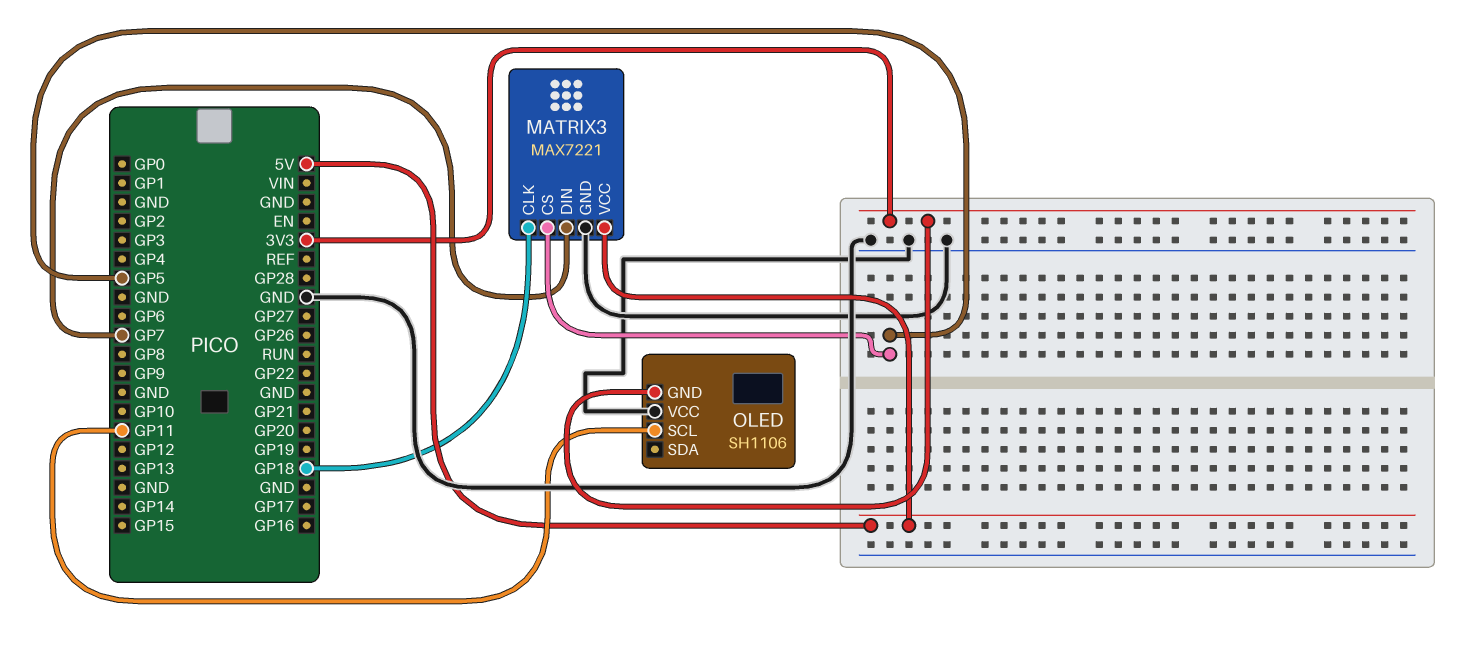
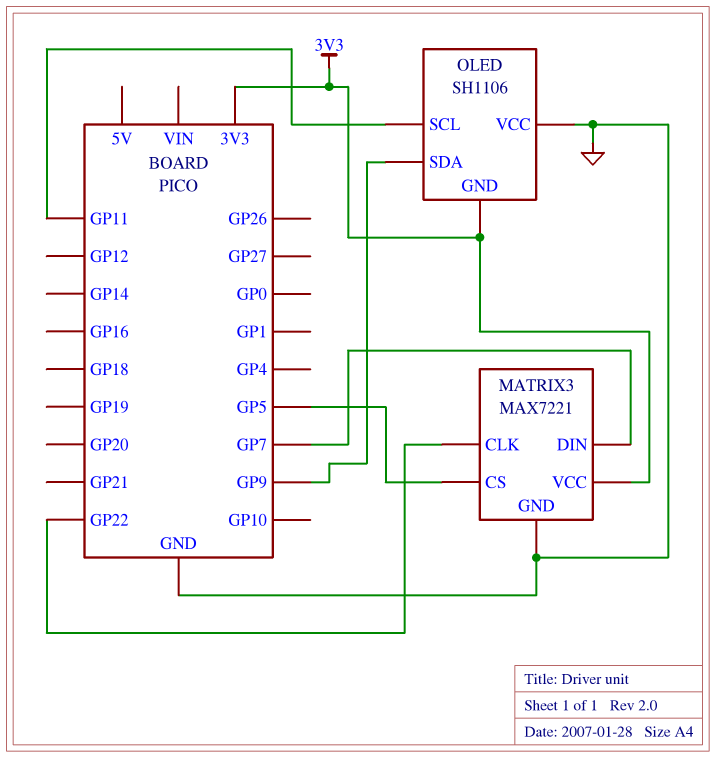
MATRIX3 pin CLK: GP18 -> GP22
MATRIX3 pin VCC: 5V -> 3V3
OLED pin SDA: none -> GP9

